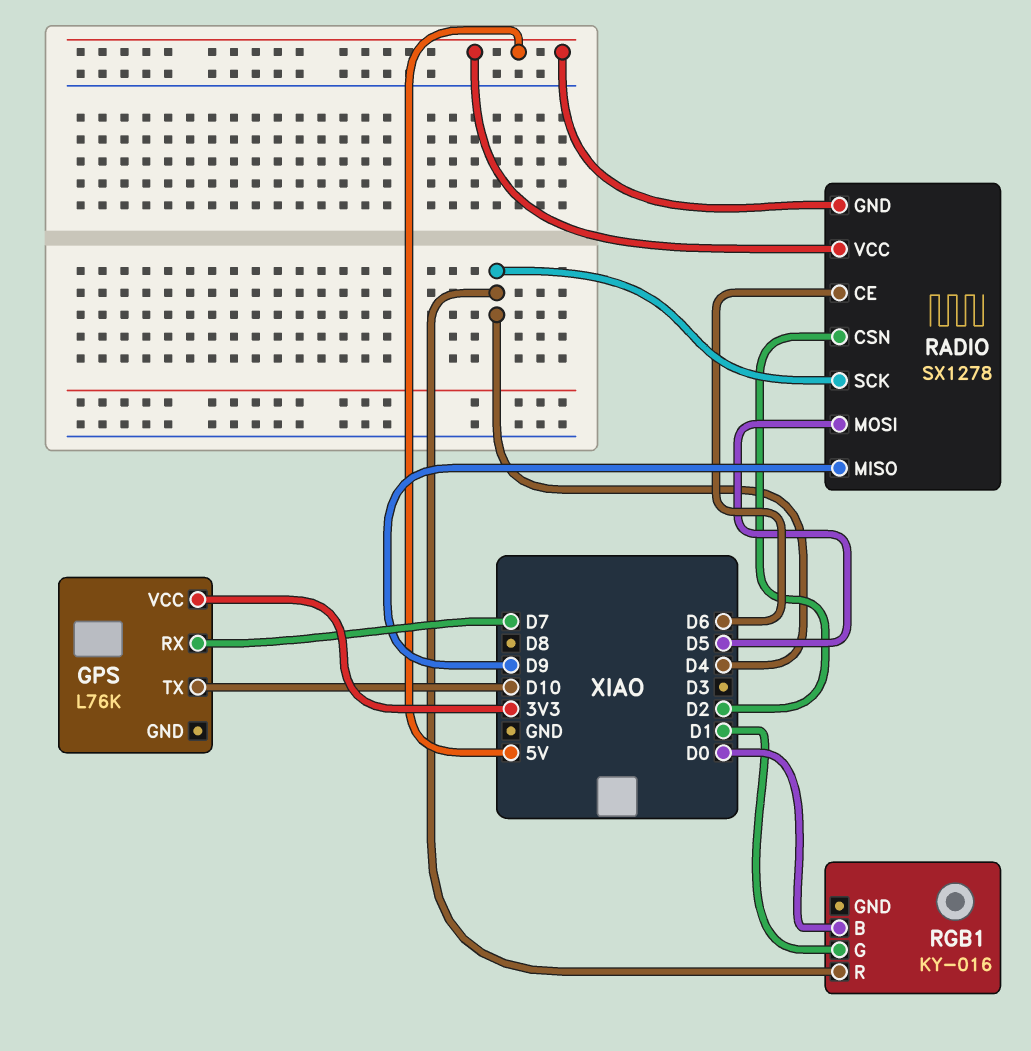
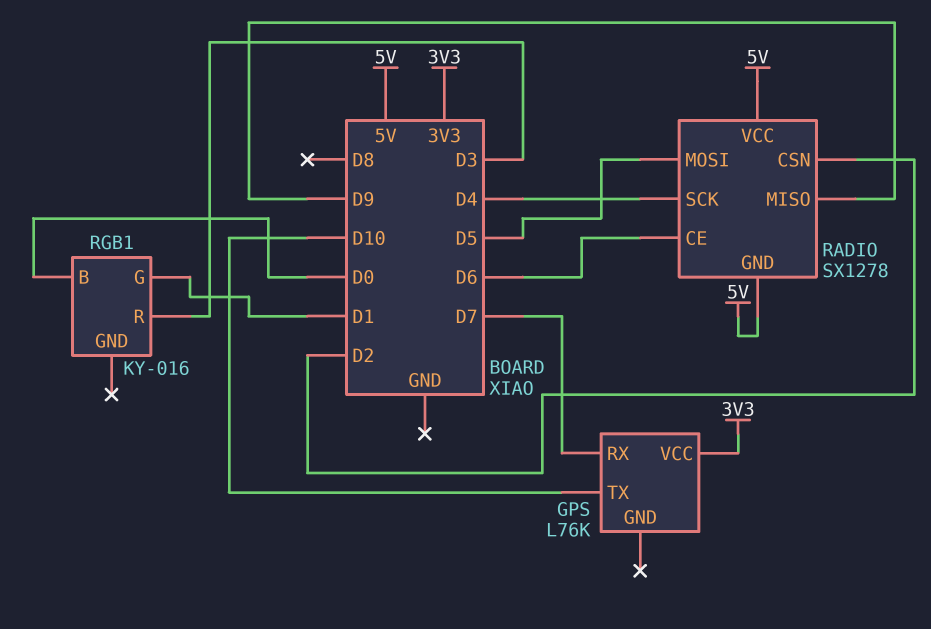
RGB1 pin R: D4 -> D3

